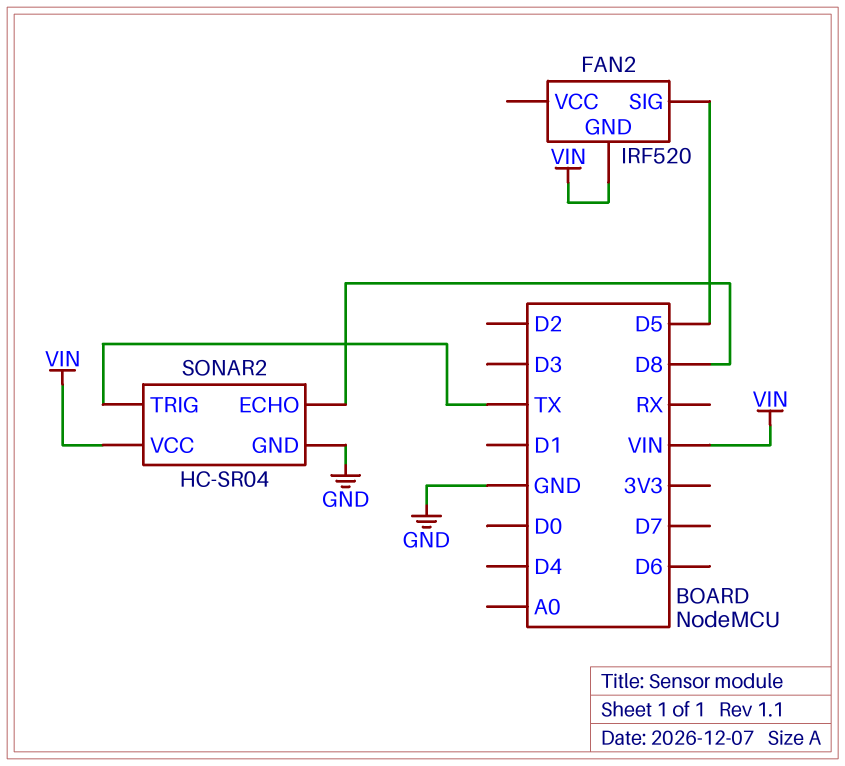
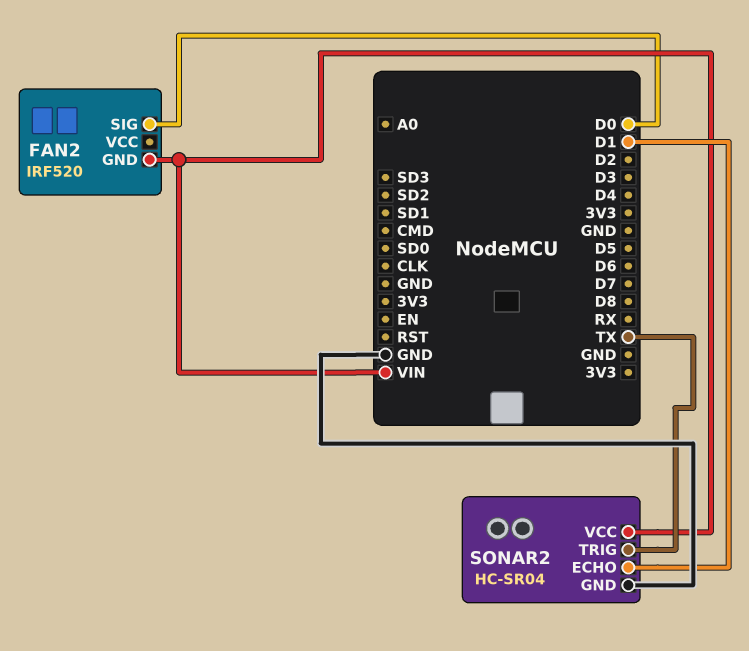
FAN2 pin SIG: D5 -> D0
SONAR2 pin ECHO: D8 -> D1

